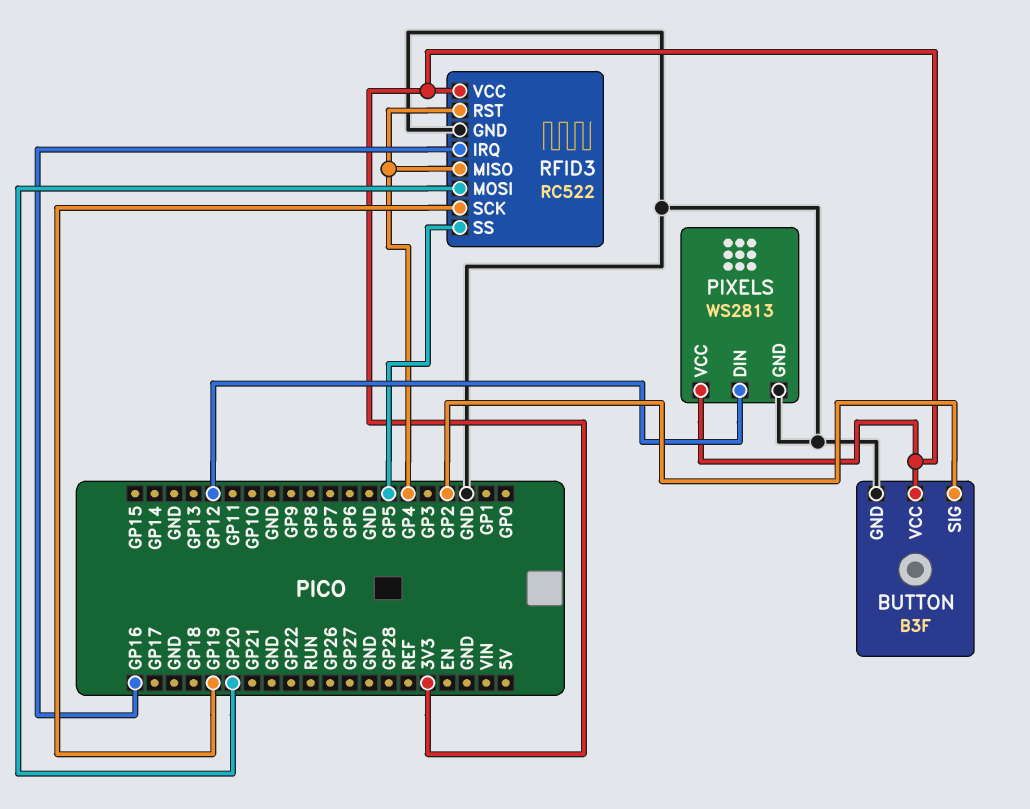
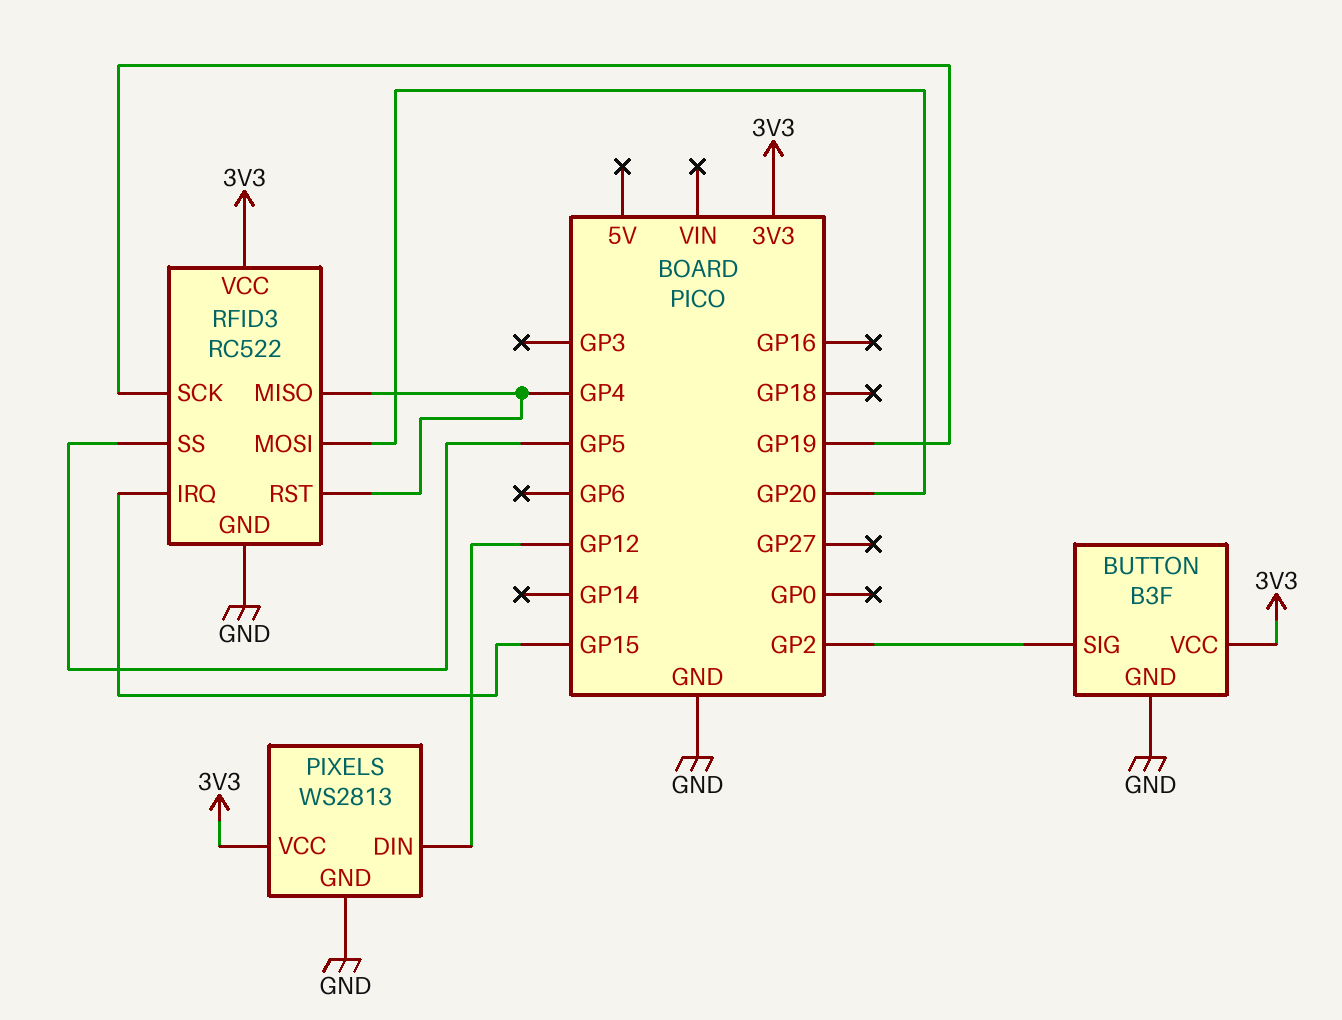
RFID3 pin IRQ: GP16 -> GP15

